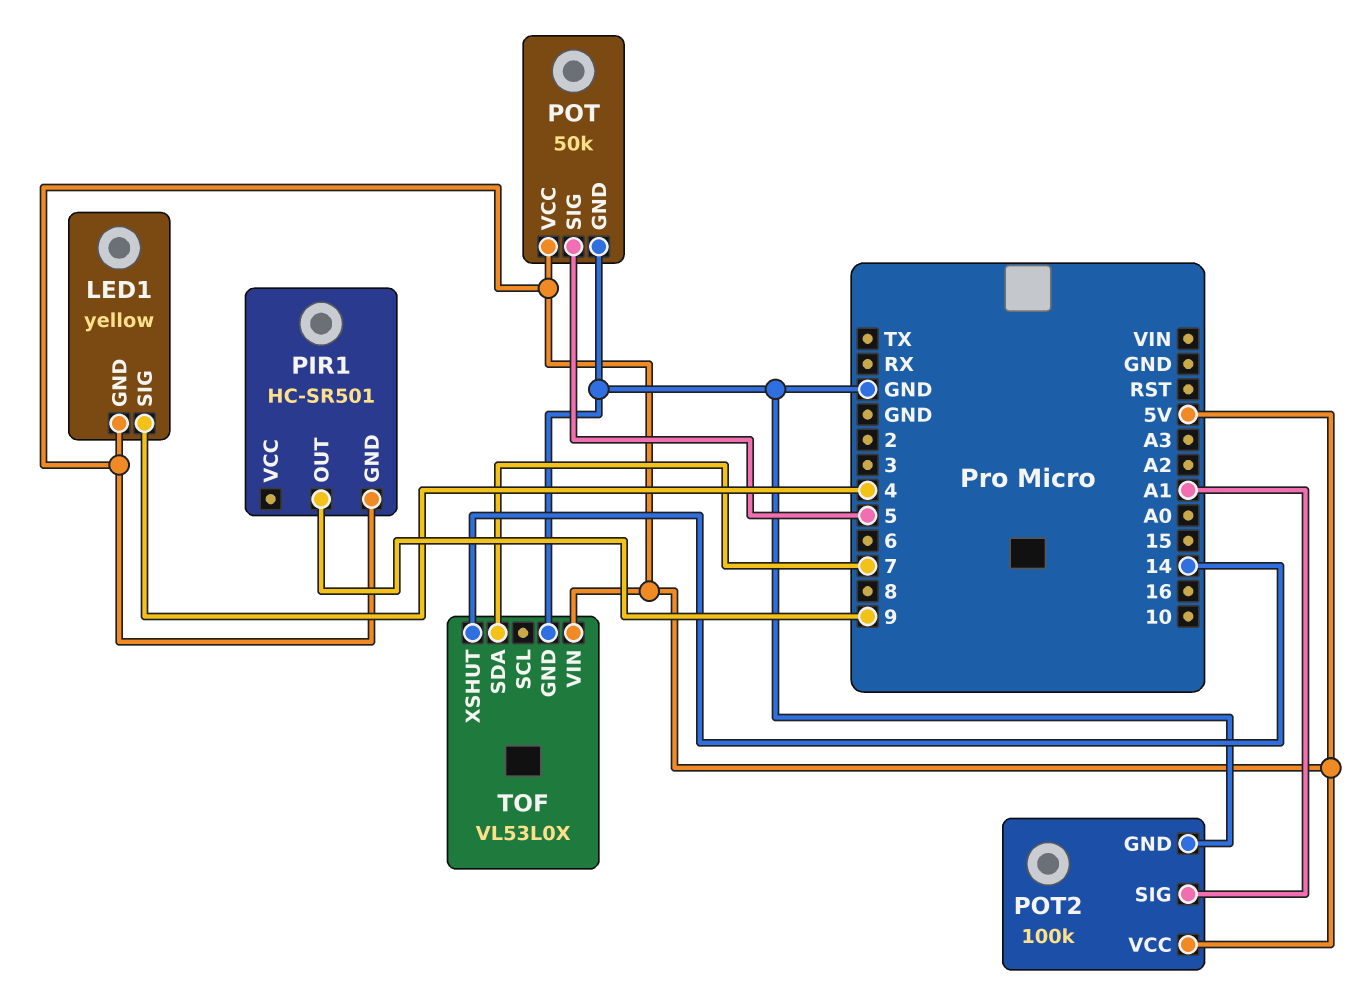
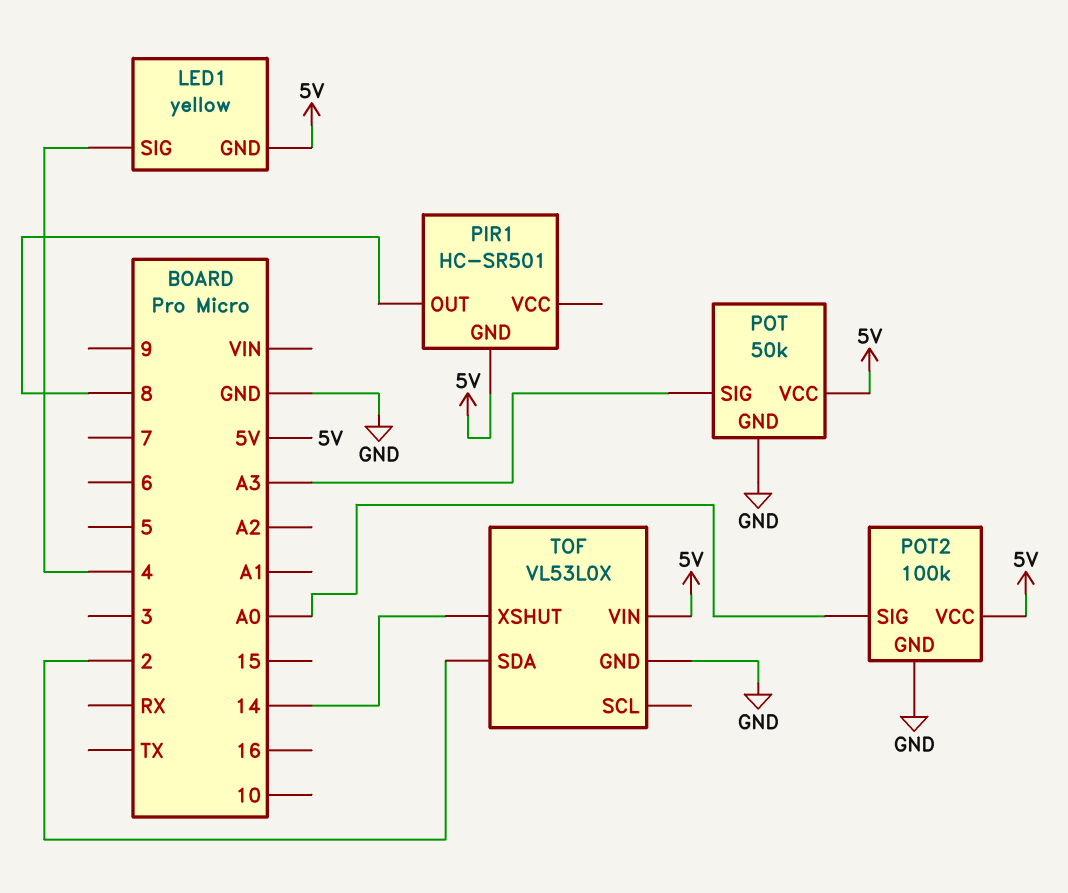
PIR1 pin OUT: 9 -> 8
POT pin SIG: 5 -> A3
POT2 pin SIG: A1 -> A0
TOF pin SDA: 7 -> 2

